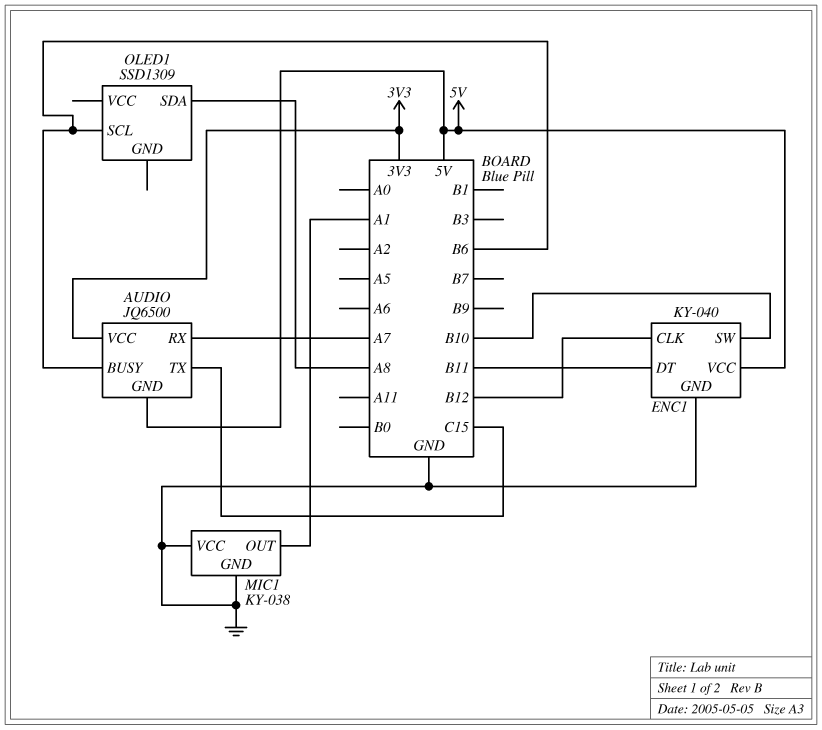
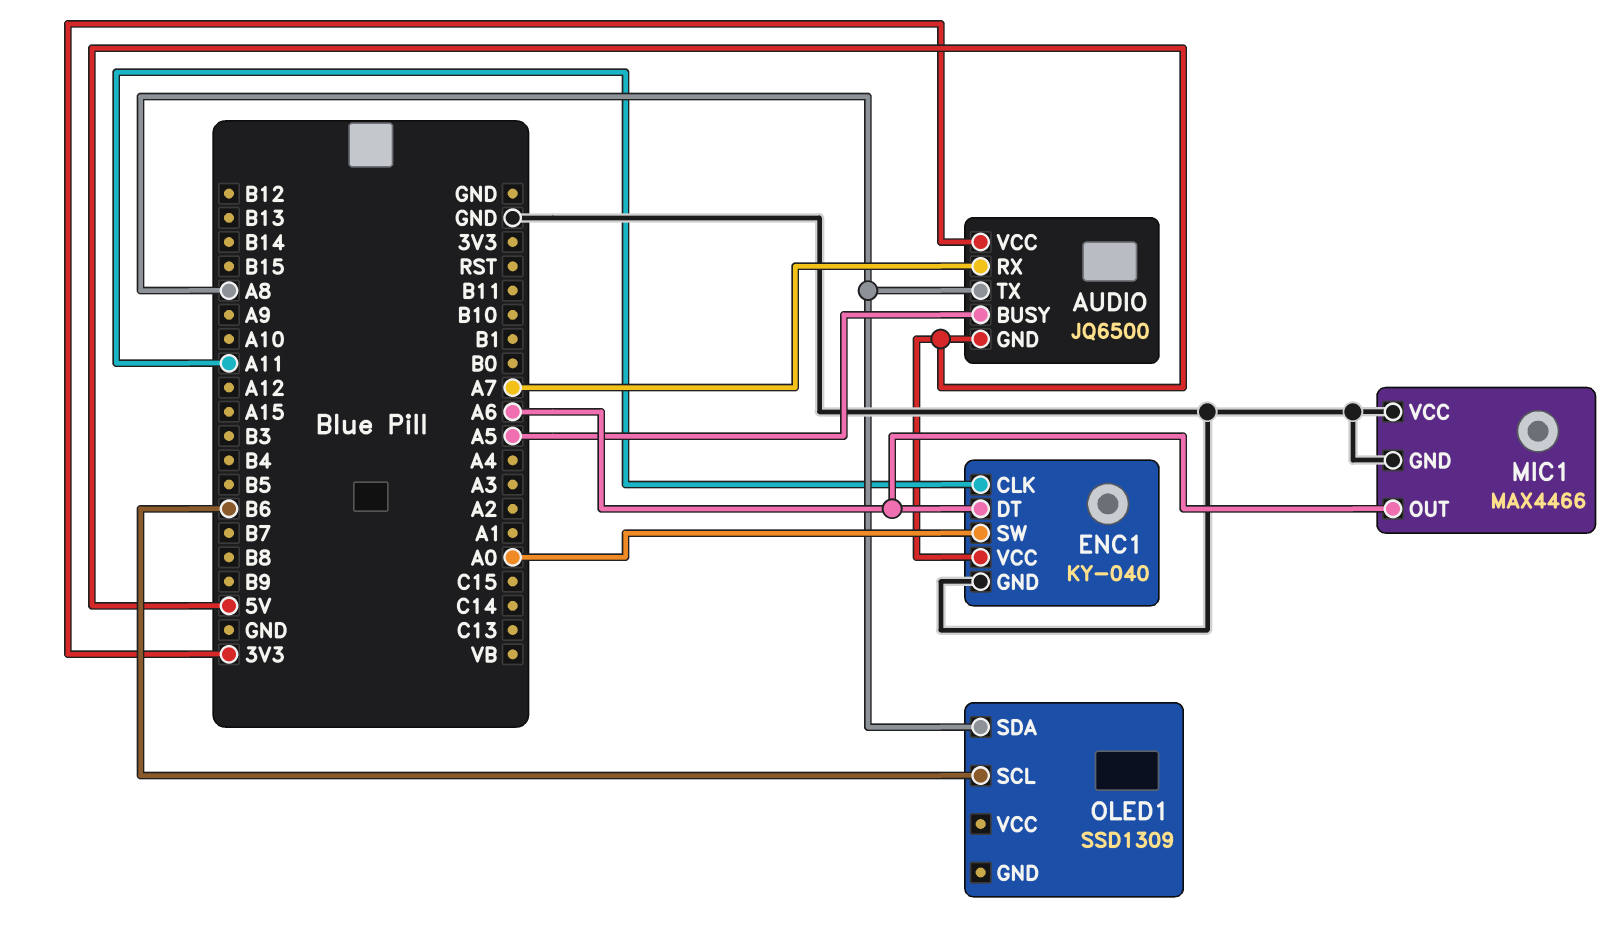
AUDIO pin BUSY: B6 -> A5
AUDIO pin TX: C15 -> A8
ENC1 pin CLK: B12 -> A11
ENC1 pin DT: B11 -> A6
ENC1 pin SW: B10 -> A0
MIC1: KY-038 -> MAX4466
MIC1 pin OUT: A1 -> A6

